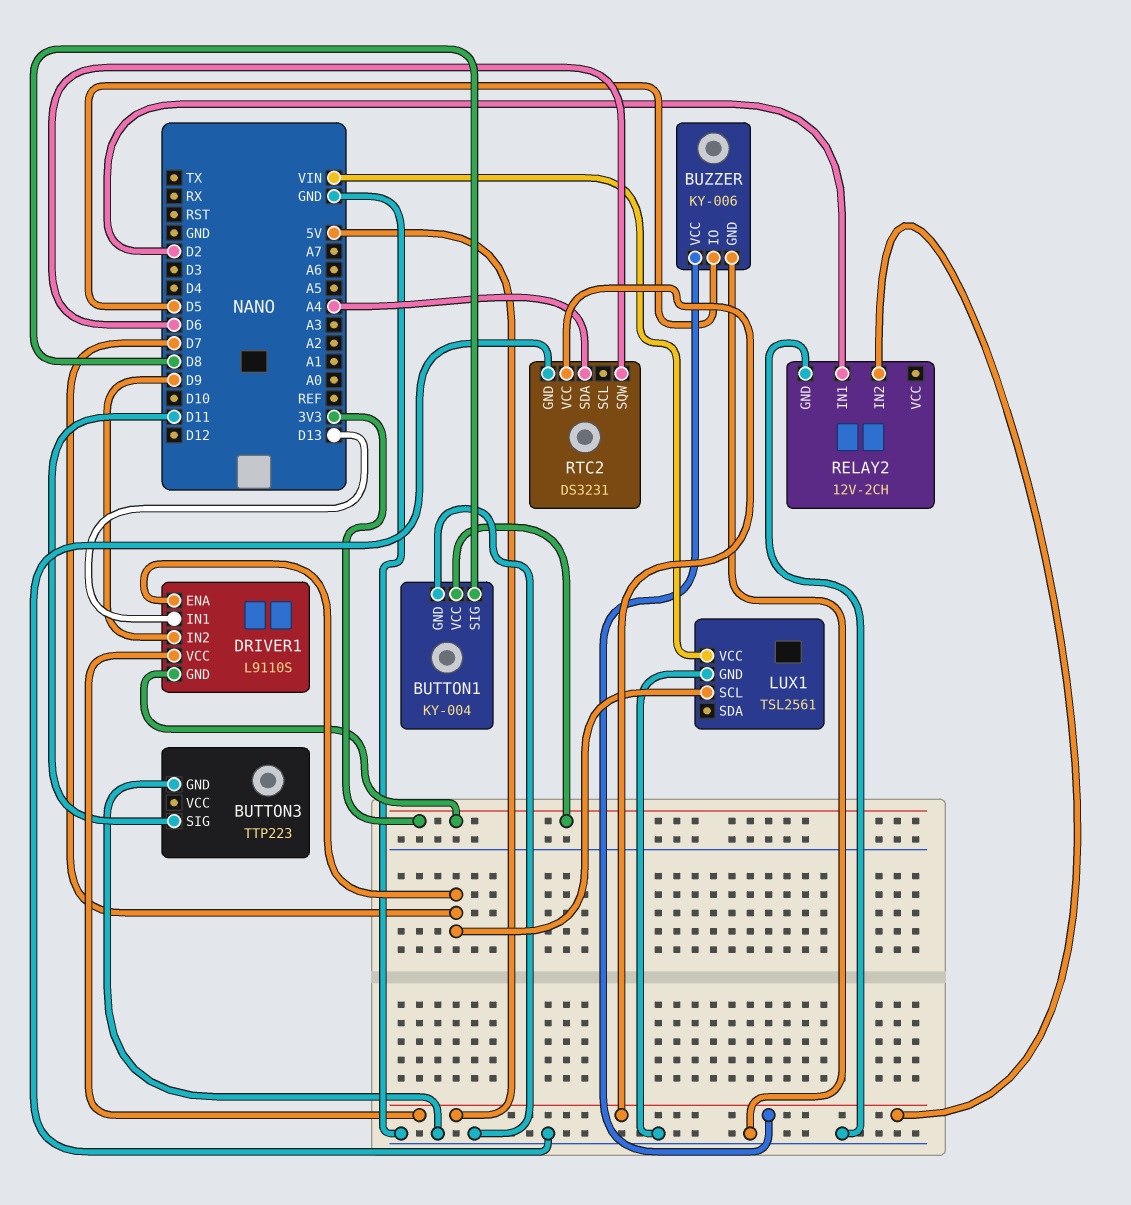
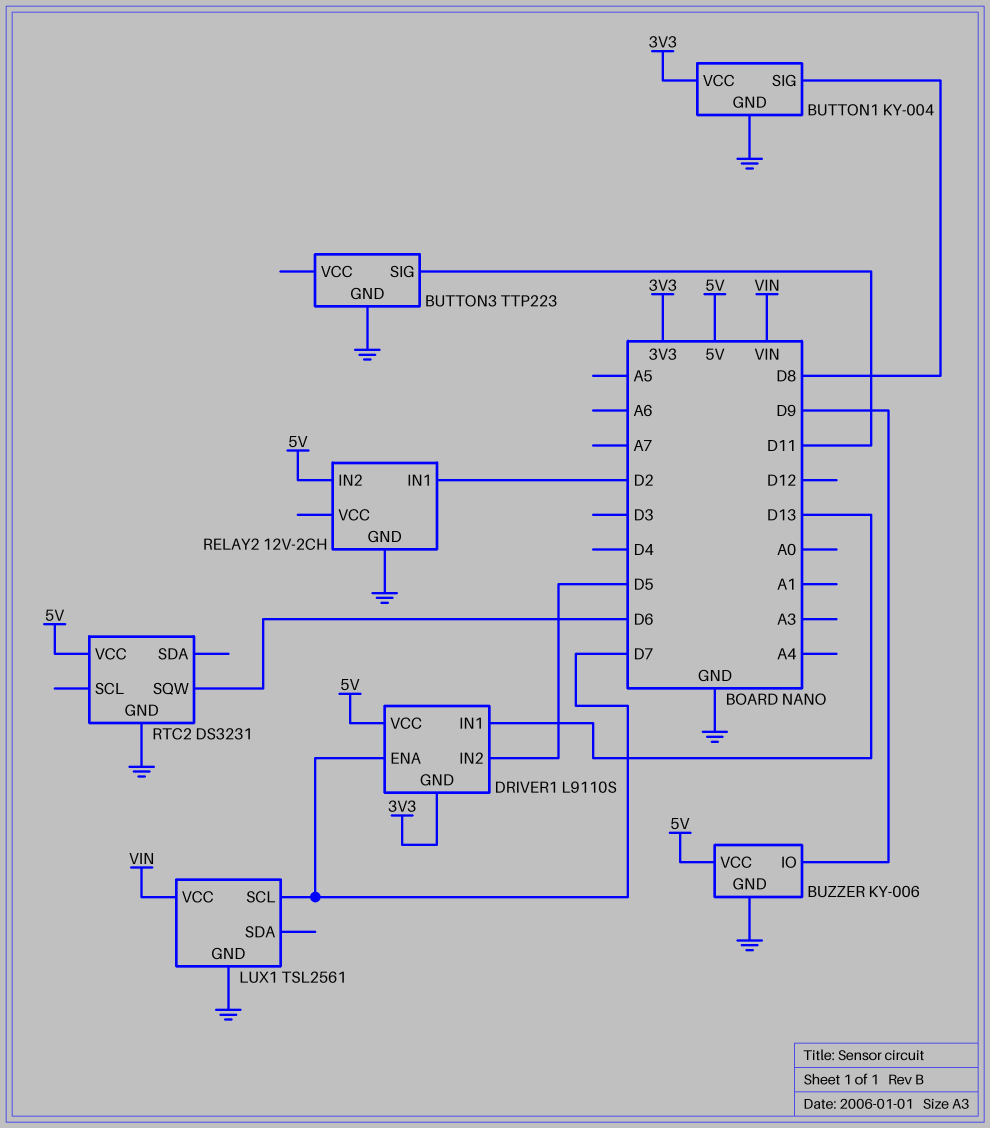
BUZZER pin IO: D5 -> D9
DRIVER1 pin IN2: D9 -> D5
RTC2 pin SDA: A4 -> none

